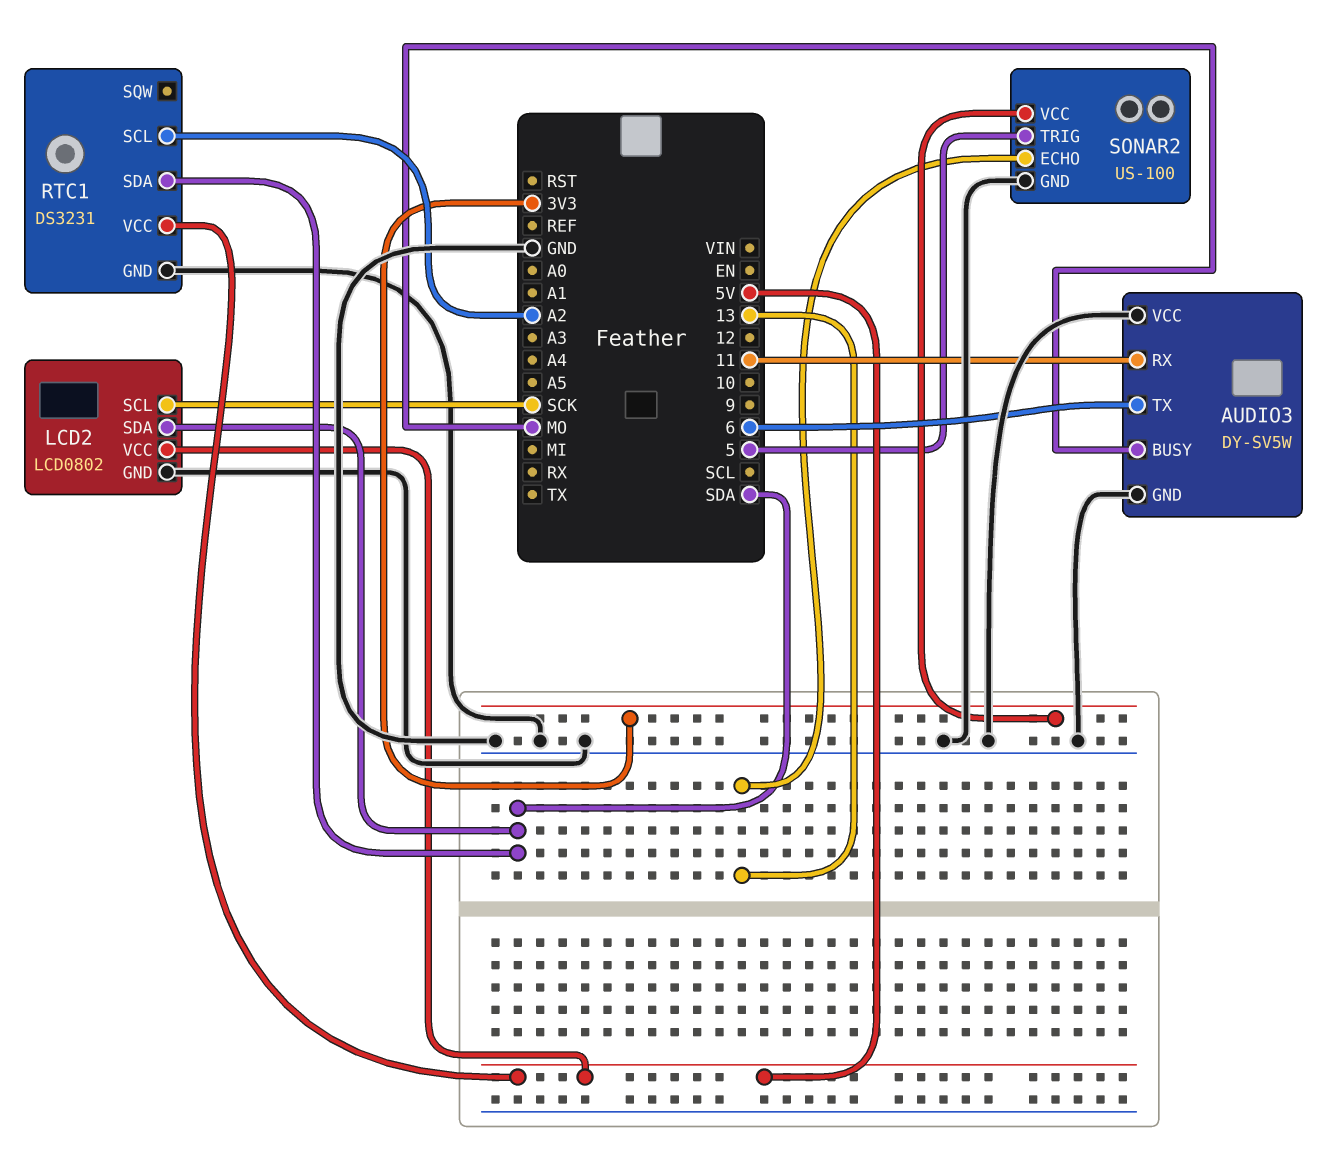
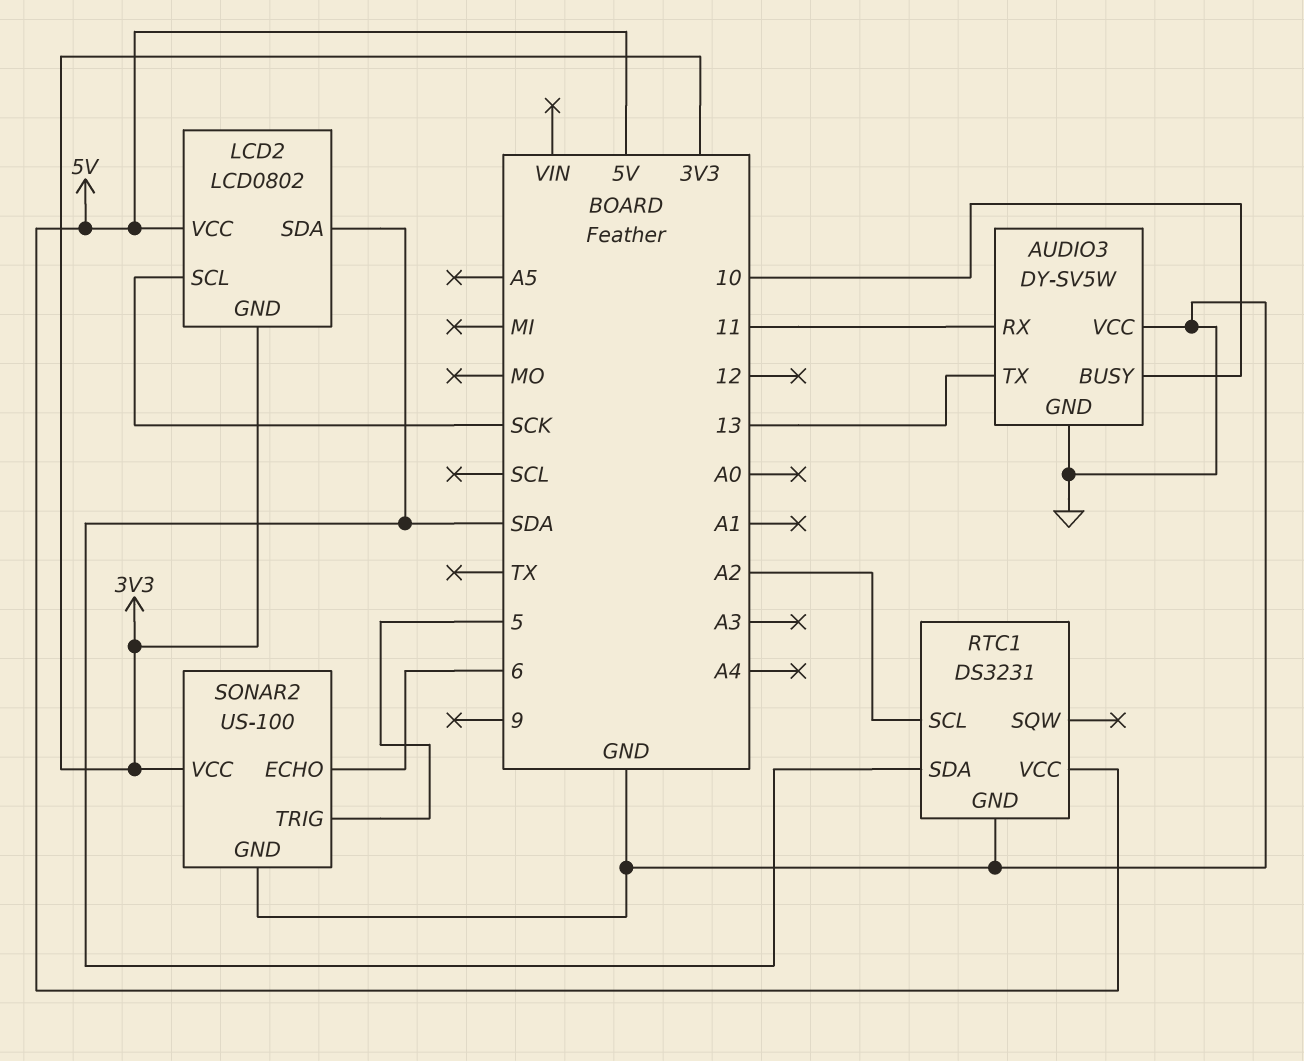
AUDIO3 pin BUSY: MO -> 10
AUDIO3 pin TX: 6 -> 13
LCD2 pin GND: GND -> 3V3
SONAR2 pin ECHO: 13 -> 6

